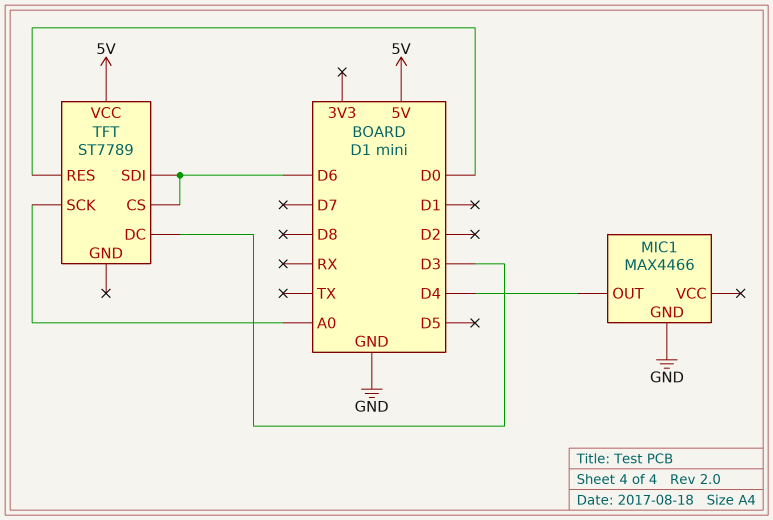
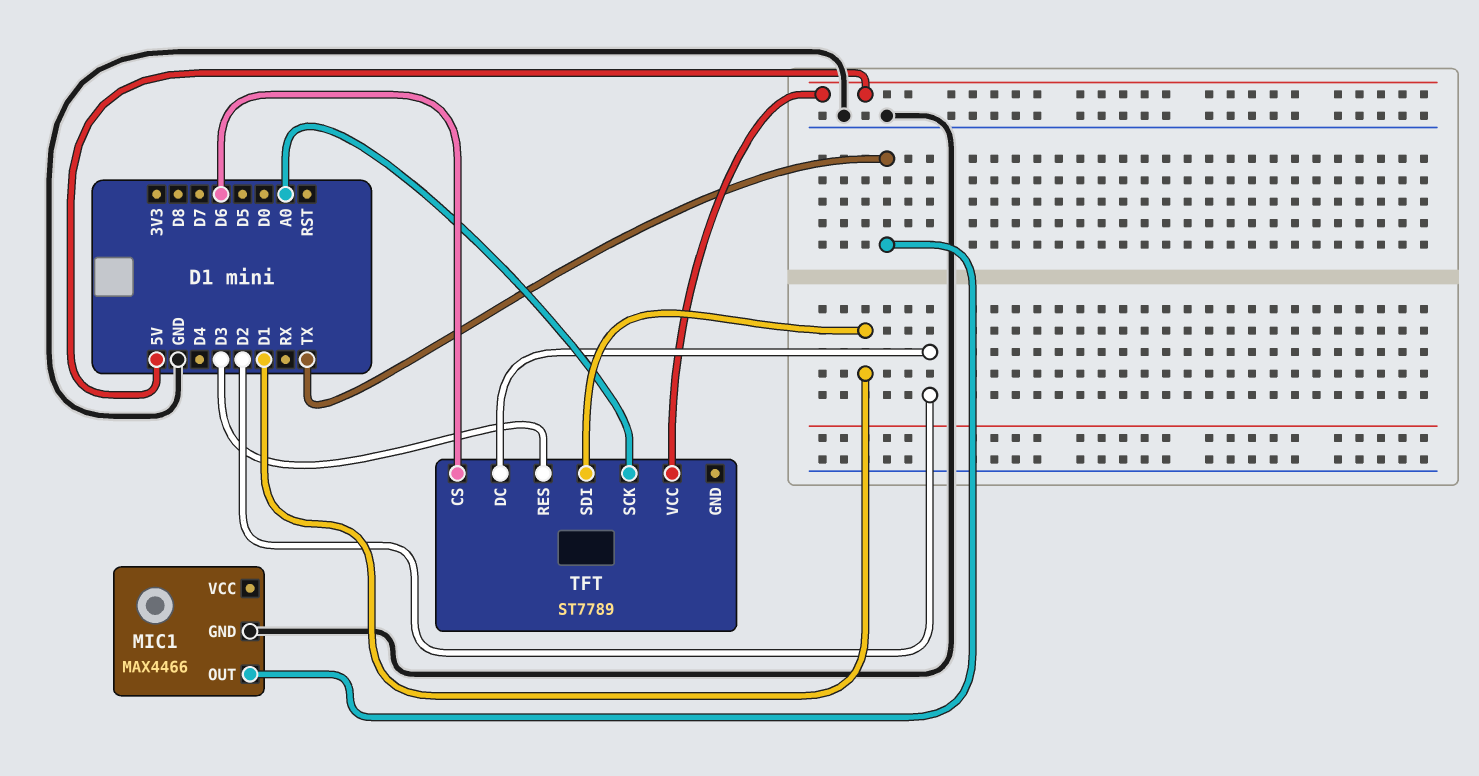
MIC1 pin OUT: D4 -> TX
TFT pin DC: D3 -> D2
TFT pin RES: D0 -> D3
TFT pin SDI: D6 -> D1

